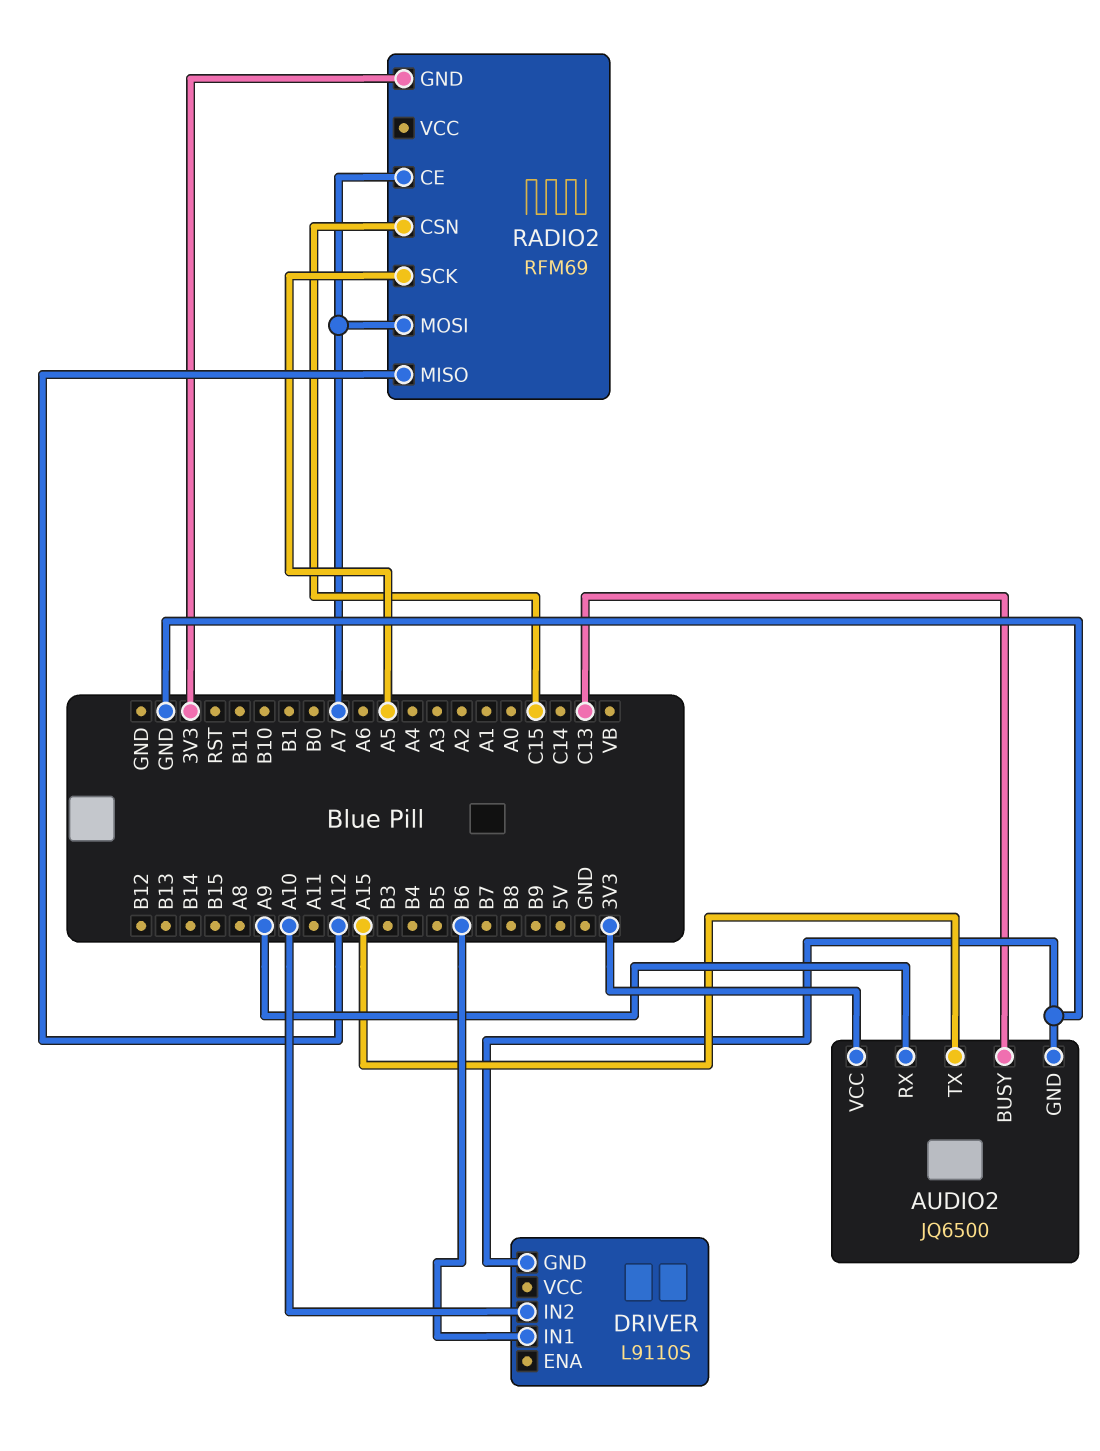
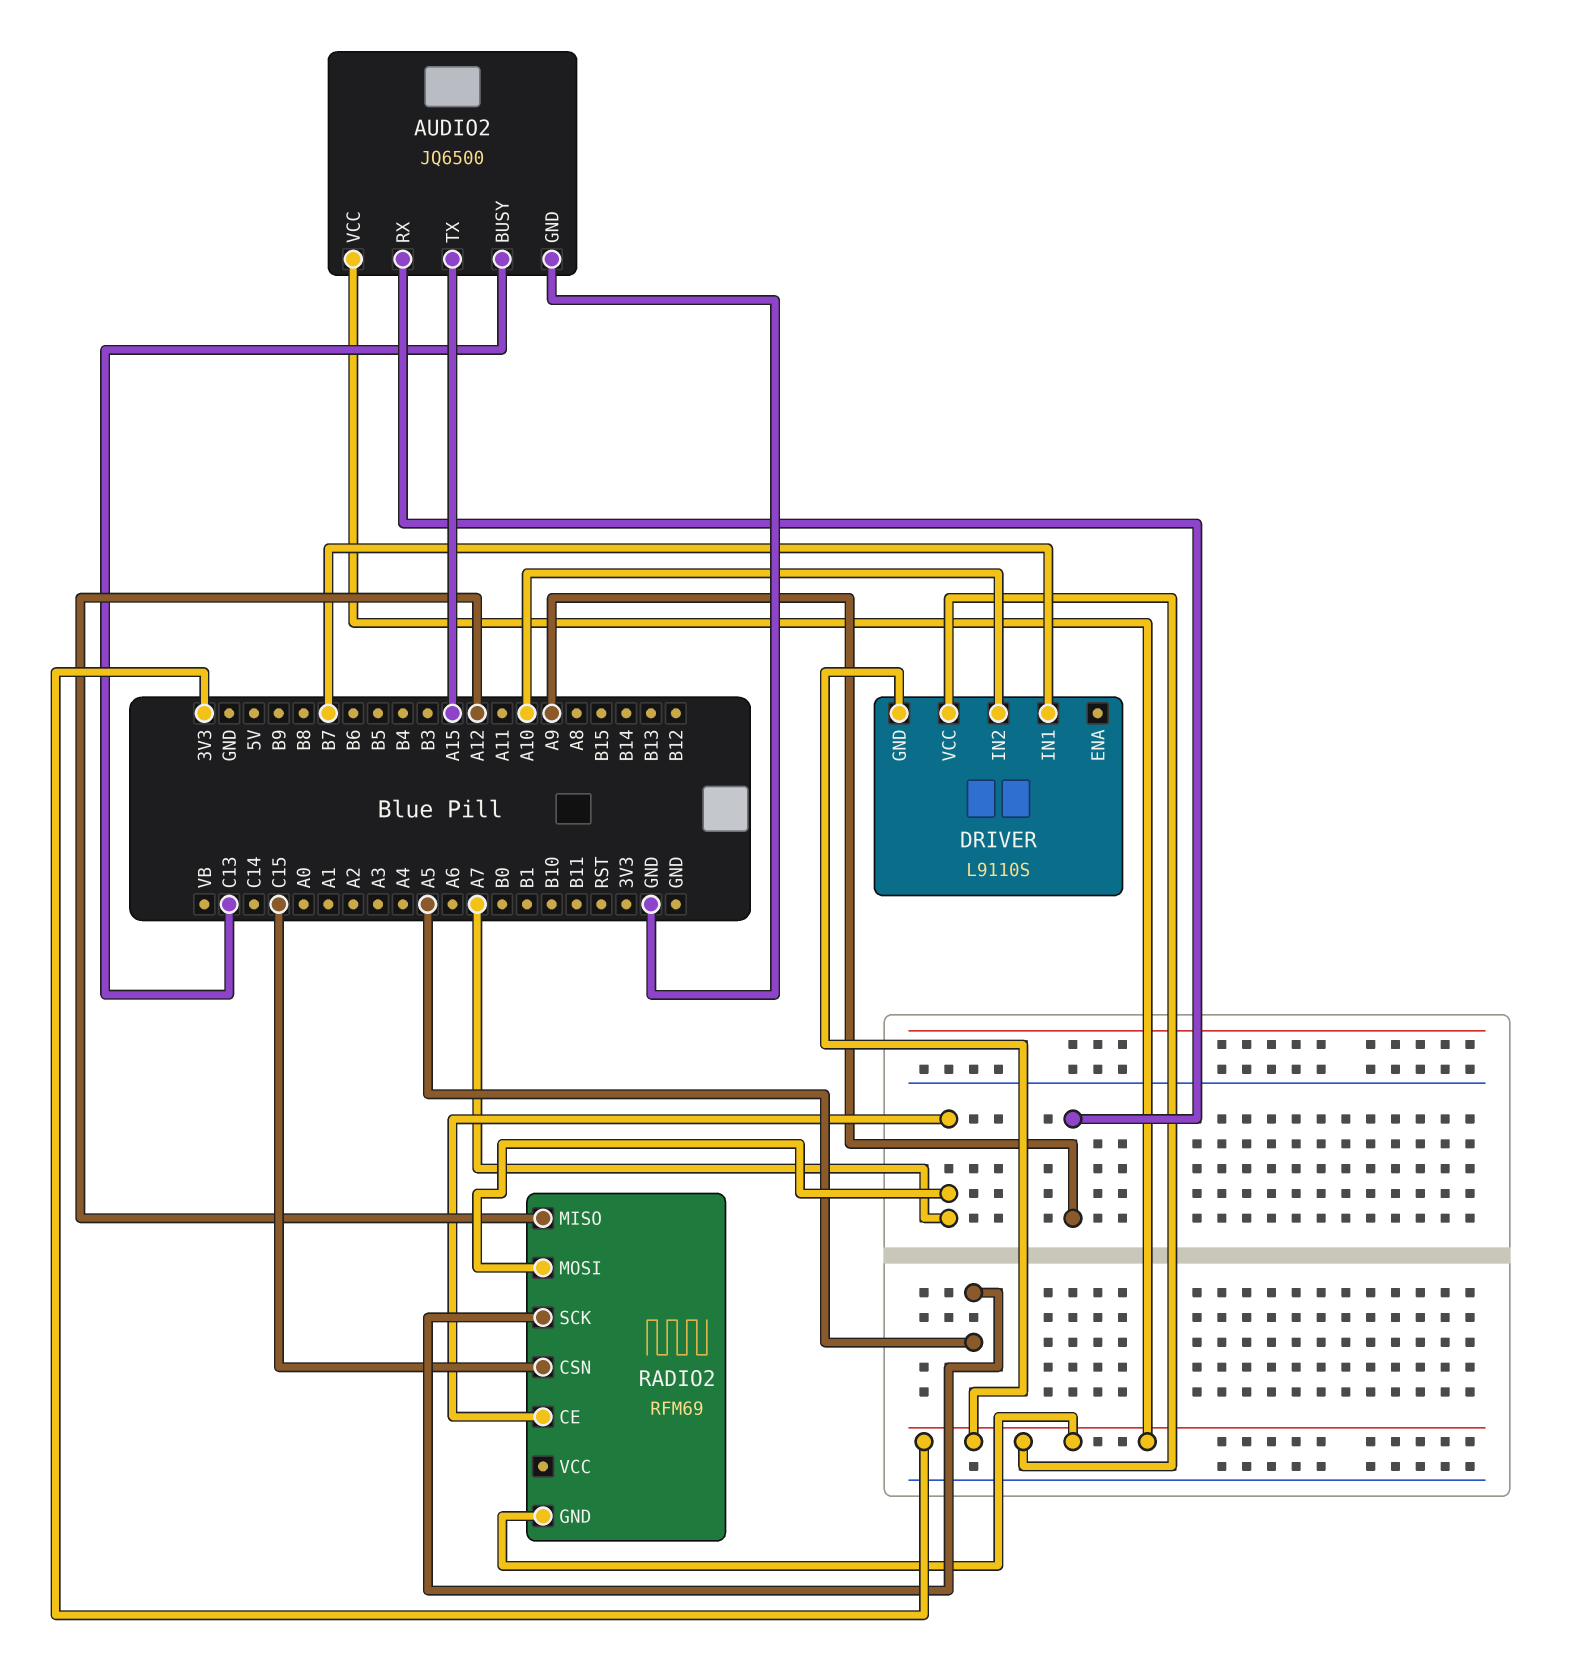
DRIVER pin GND: GND -> 3V3
DRIVER pin IN1: B6 -> B7
DRIVER pin VCC: none -> 3V3

